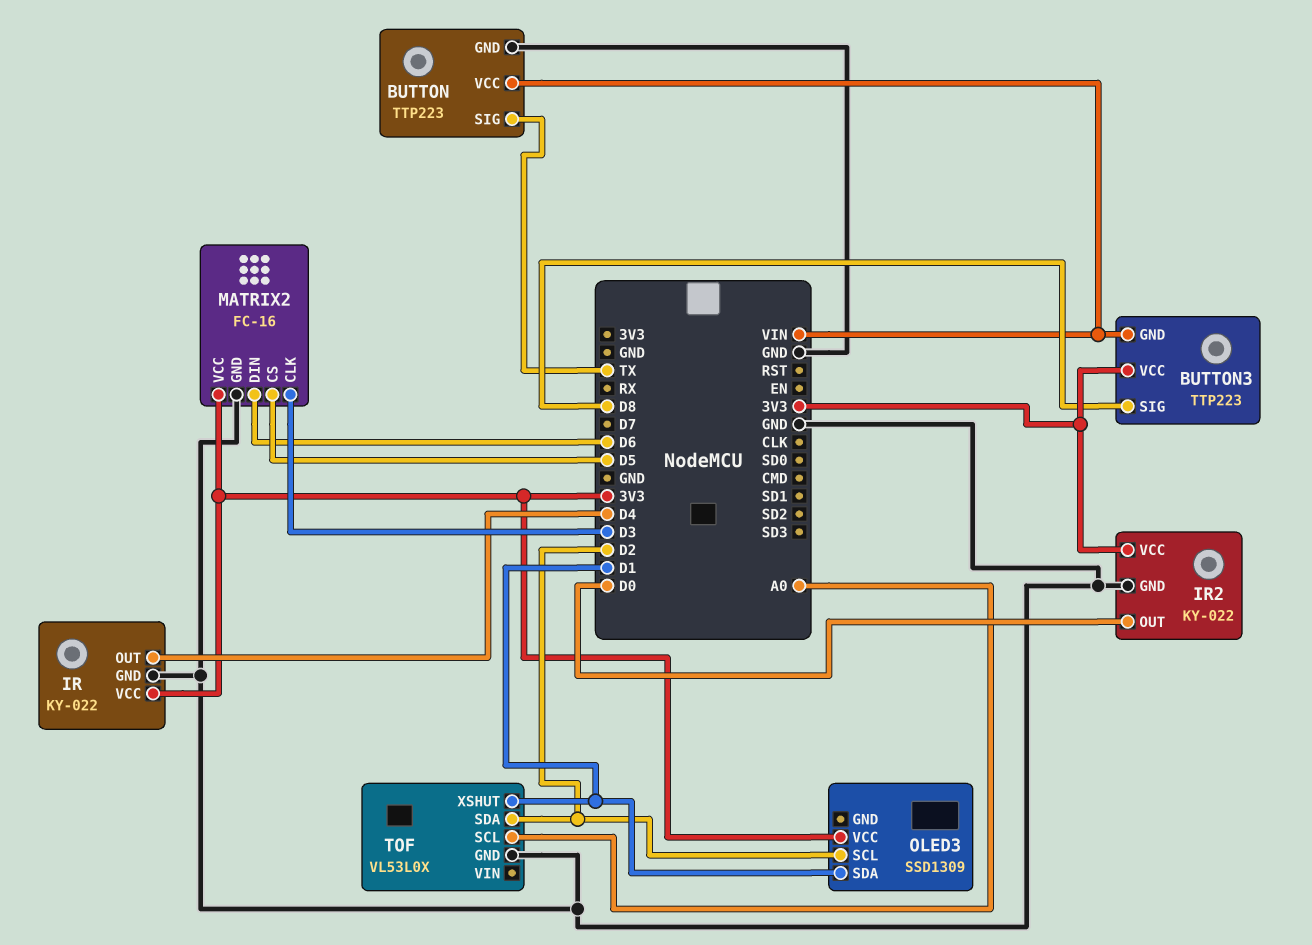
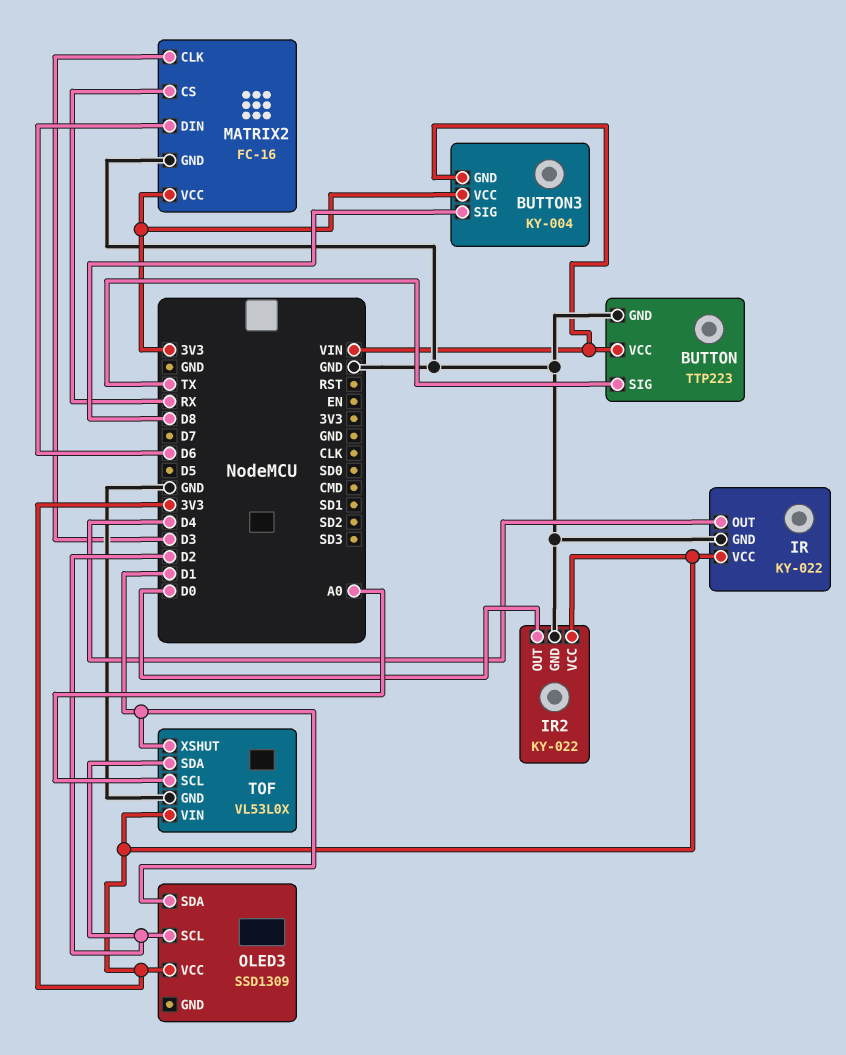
BUTTON3: TTP223 -> KY-004
MATRIX2 pin CS: D5 -> RX
TOF pin VIN: none -> 3V3

